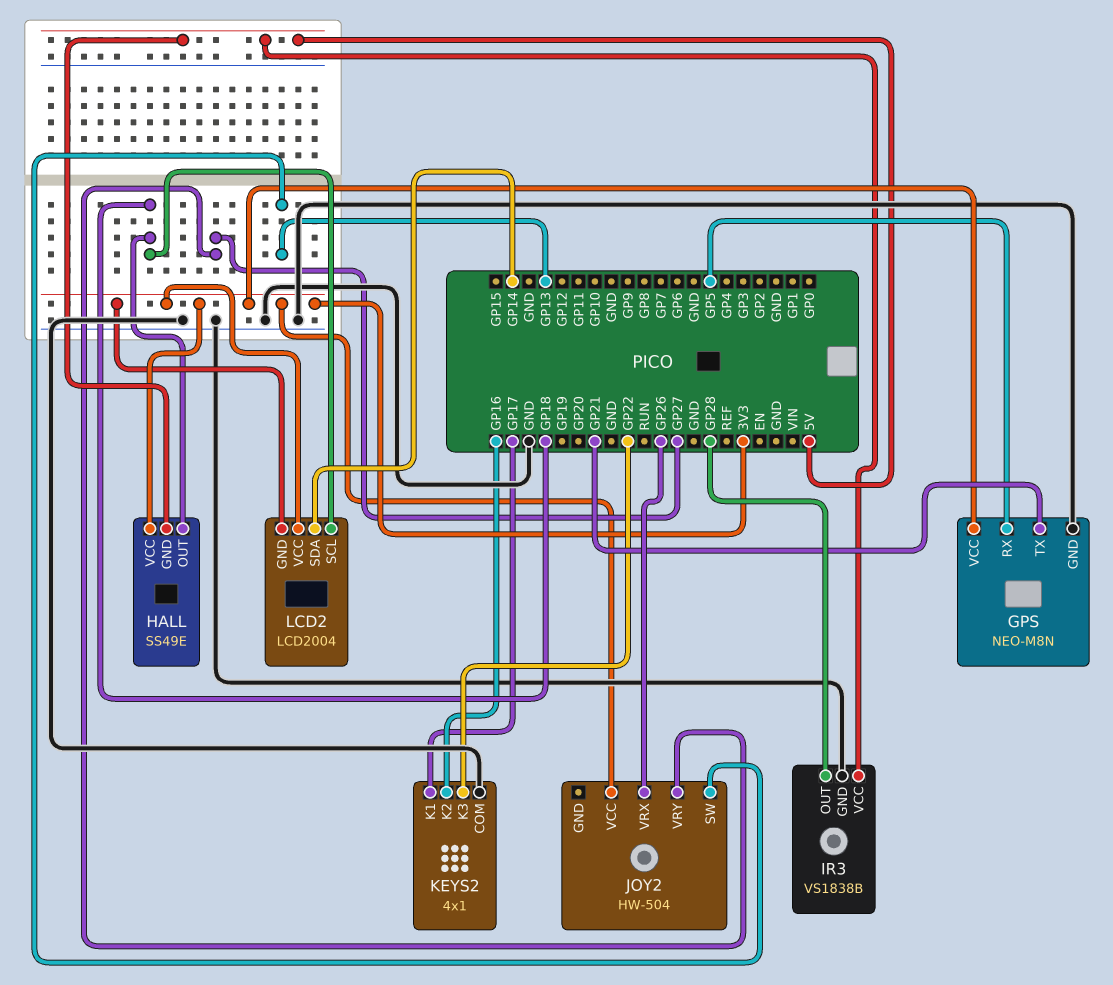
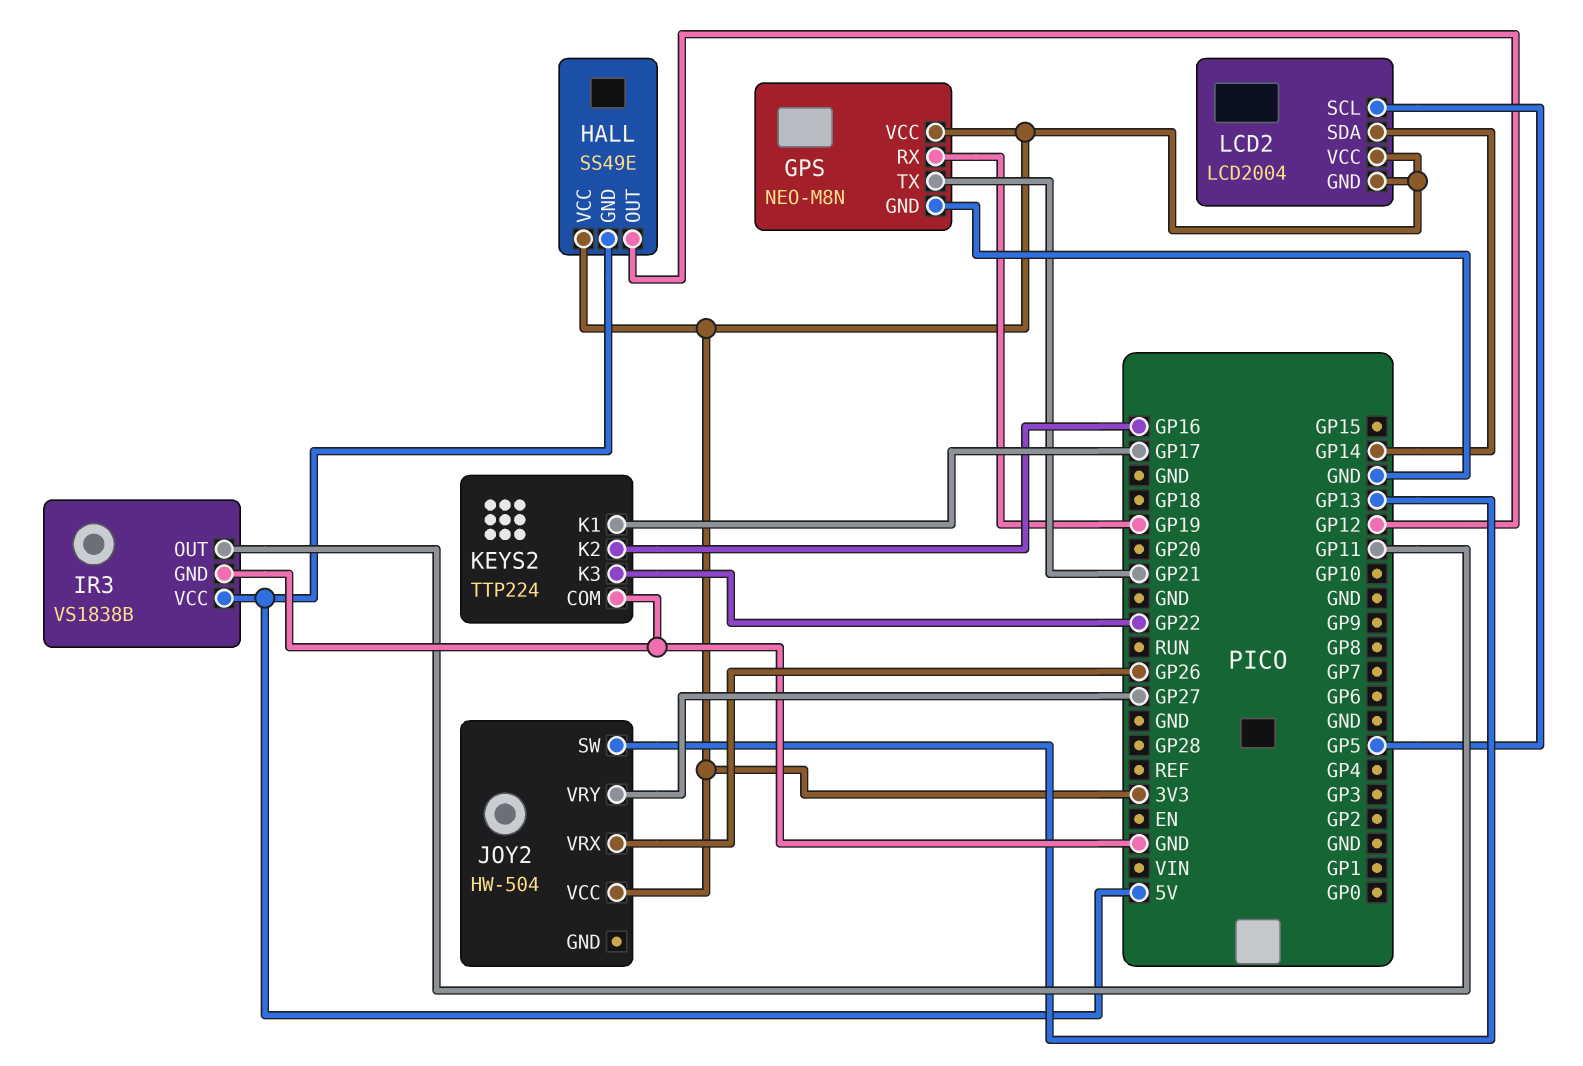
GPS pin RX: GP5 -> GP19
HALL pin OUT: GP18 -> GP12
IR3 pin OUT: GP28 -> GP11
KEYS2: 4x1 -> TTP224
LCD2 pin SCL: GP18 -> GP5

